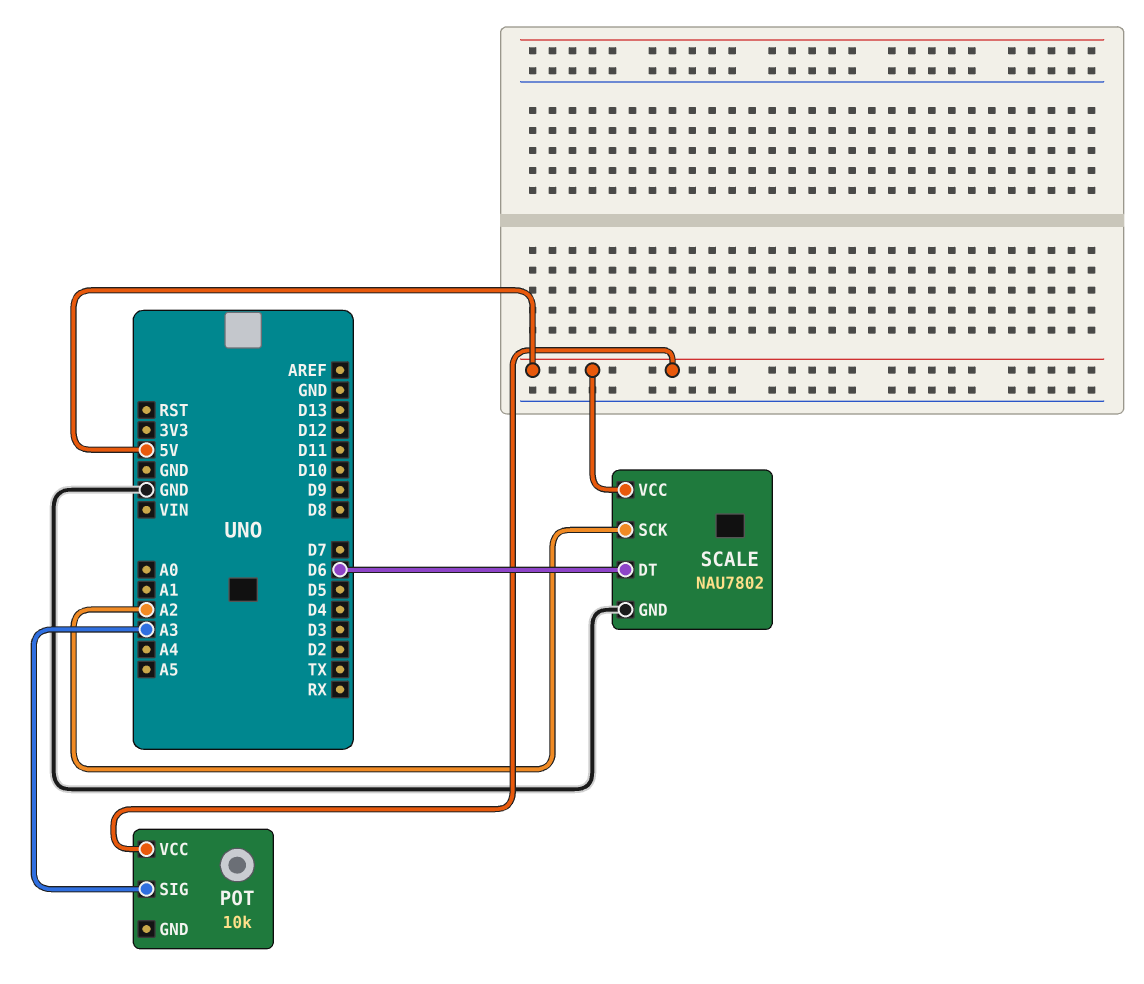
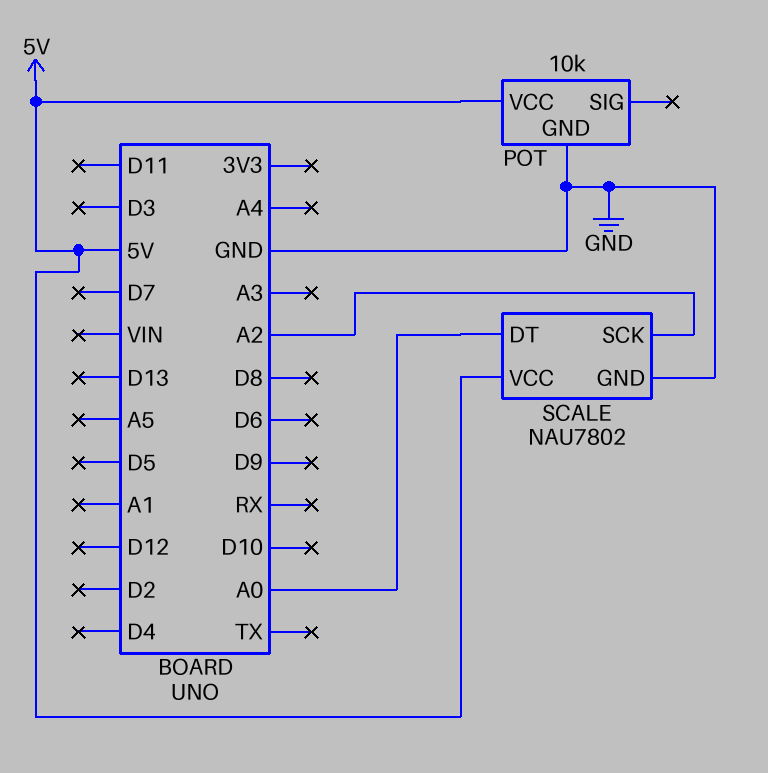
POT pin GND: none -> GND
POT pin SIG: A3 -> none
SCALE pin DT: D6 -> A0

